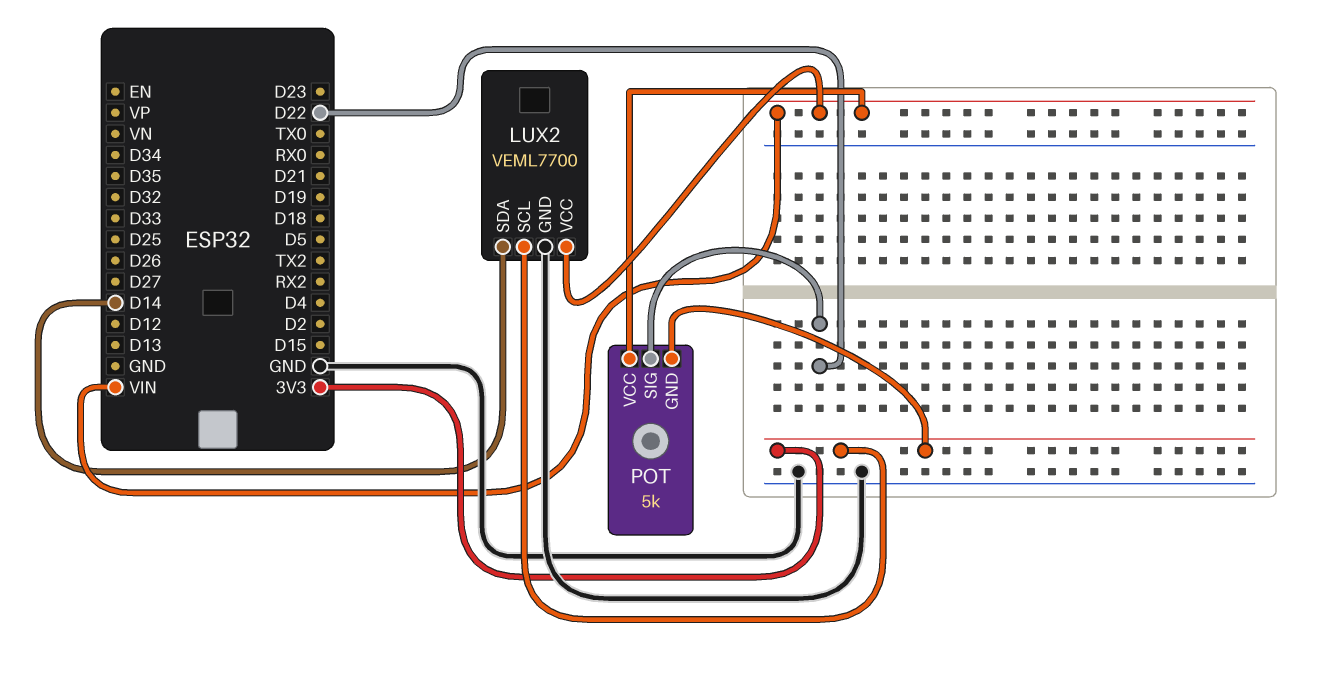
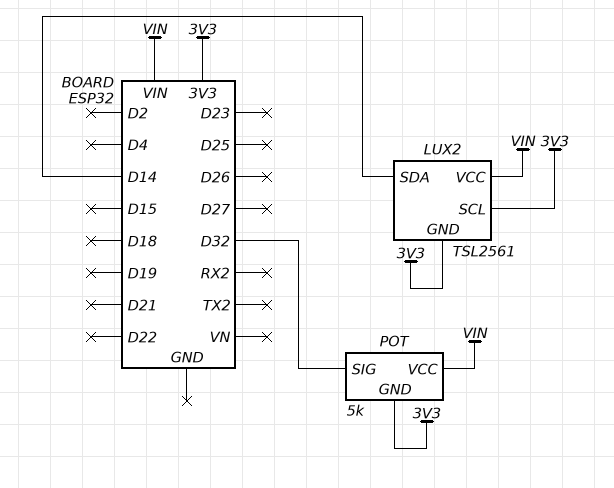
LUX2: VEML7700 -> TSL2561
LUX2 pin GND: GND -> 3V3
POT pin SIG: D22 -> D32

